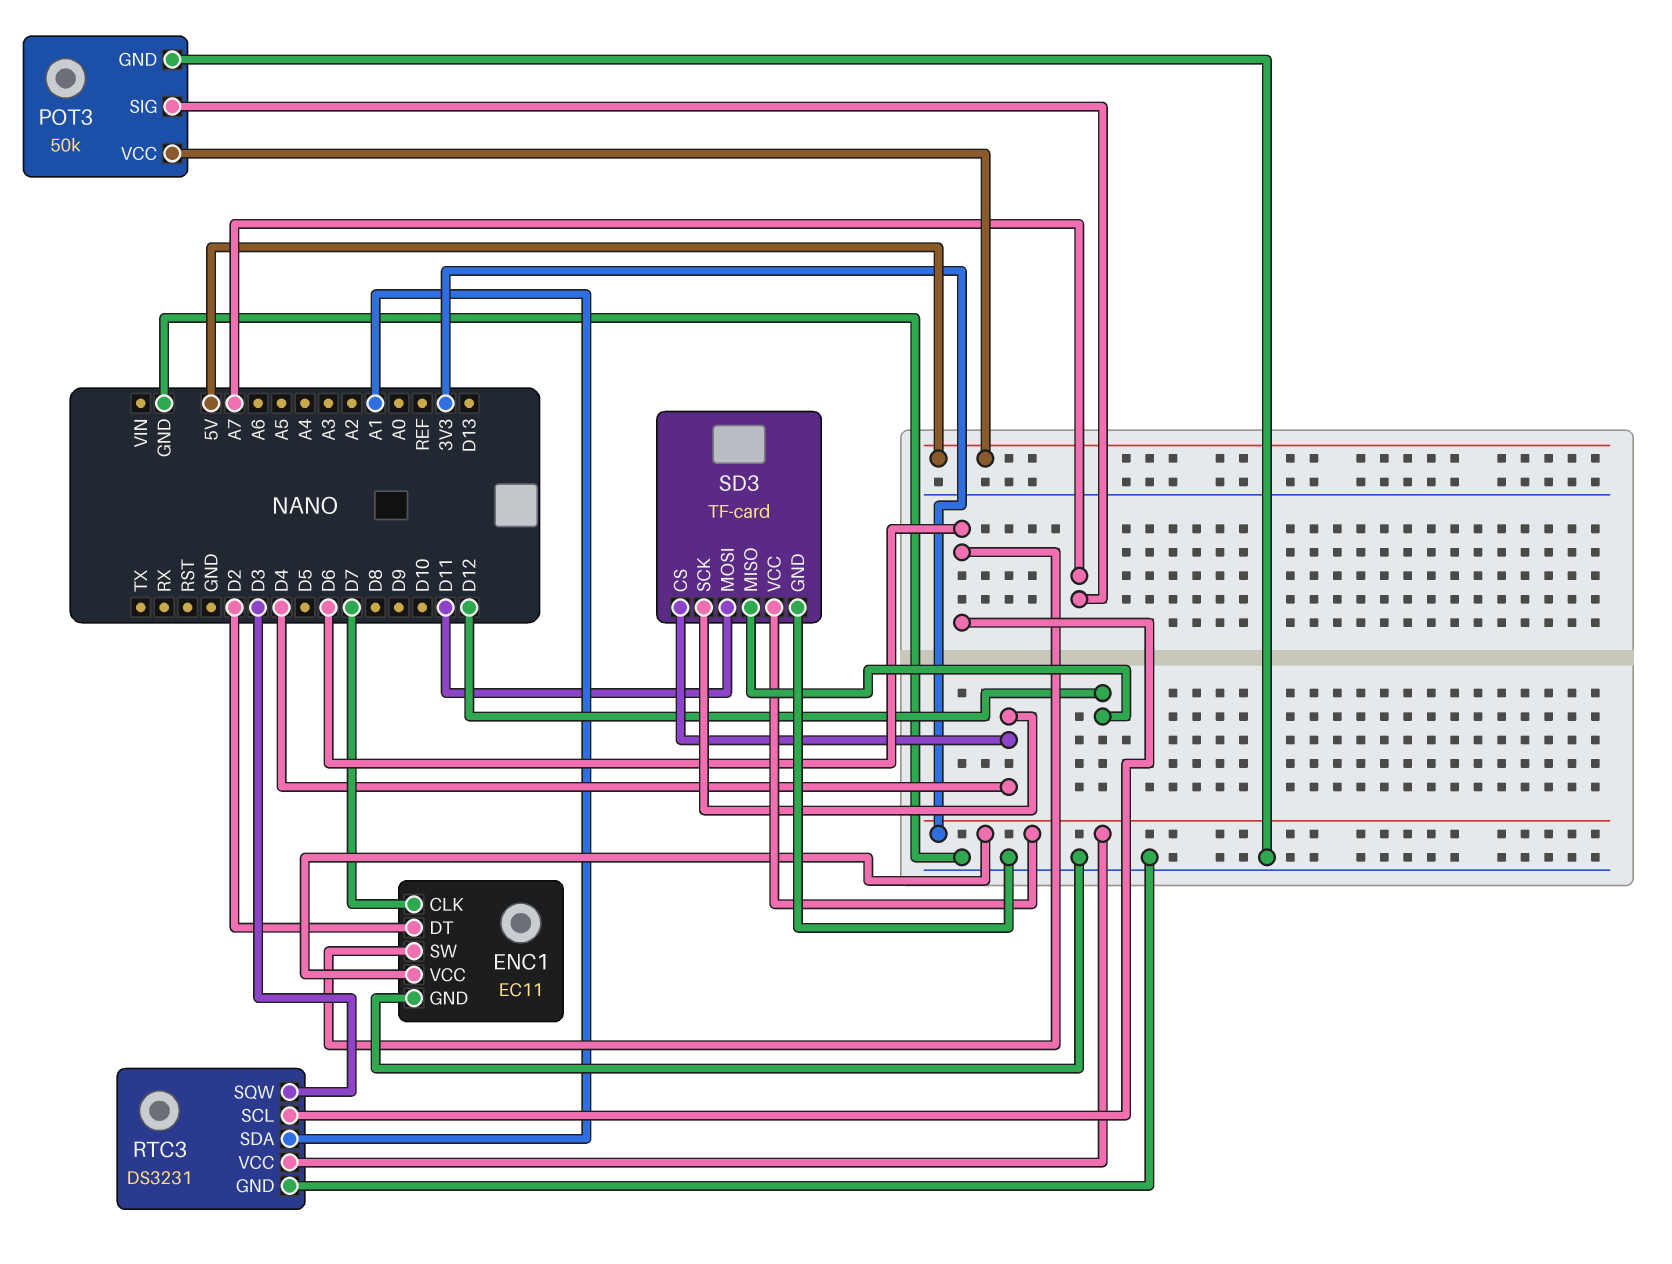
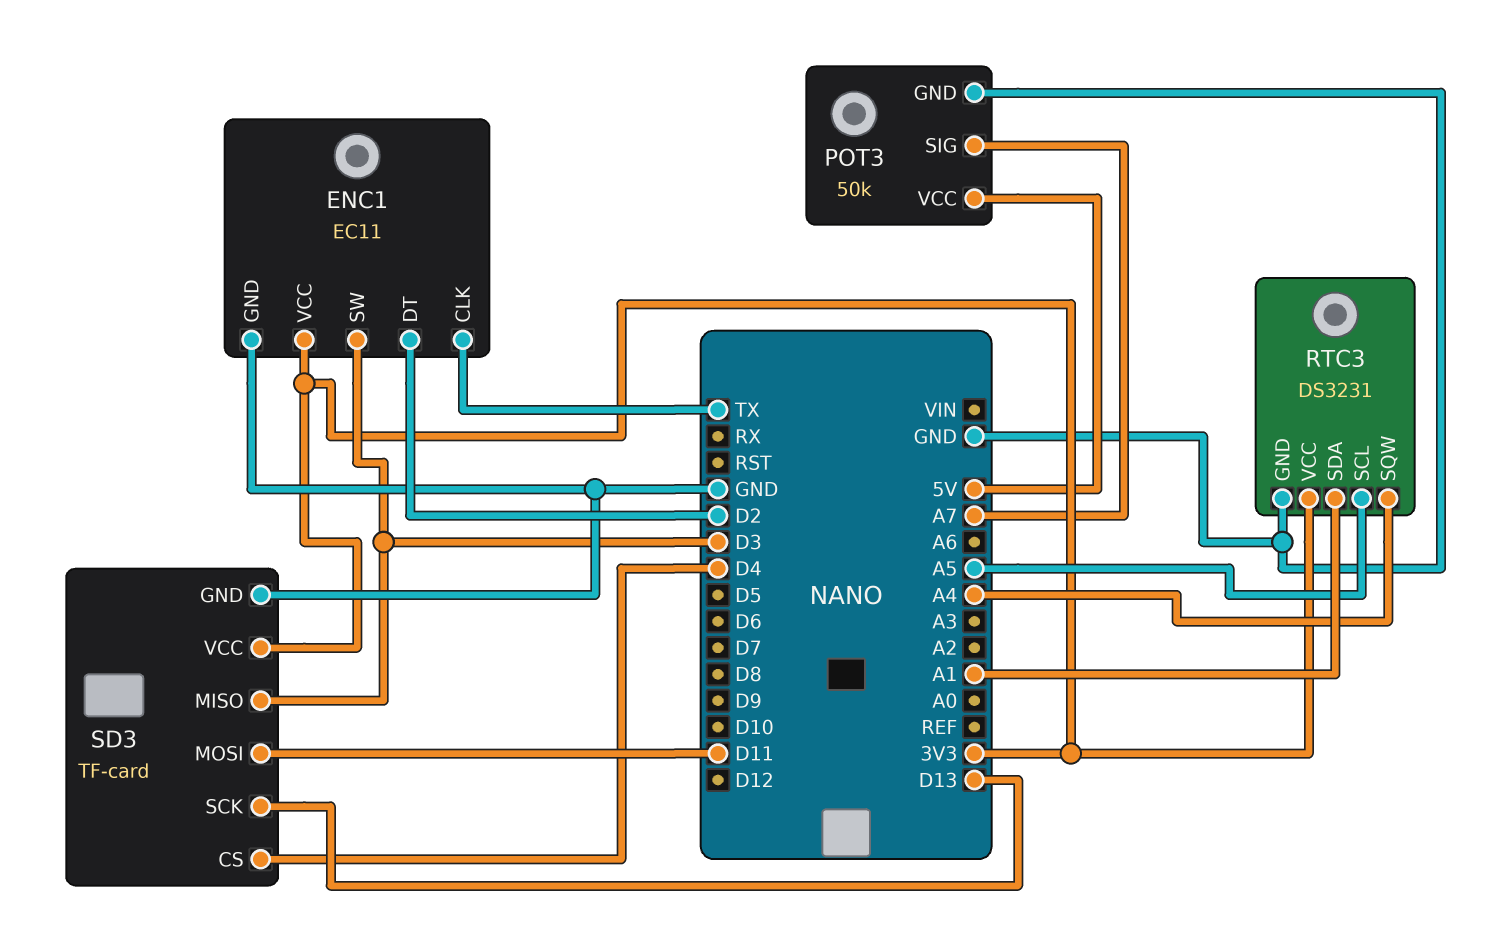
ENC1 pin CLK: D7 -> TX
ENC1 pin SW: D6 -> D3
RTC3 pin SCL: D6 -> A5
RTC3 pin SQW: D3 -> A4
SD3 pin MISO: D12 -> D3
SD3 pin SCK: D4 -> D13

